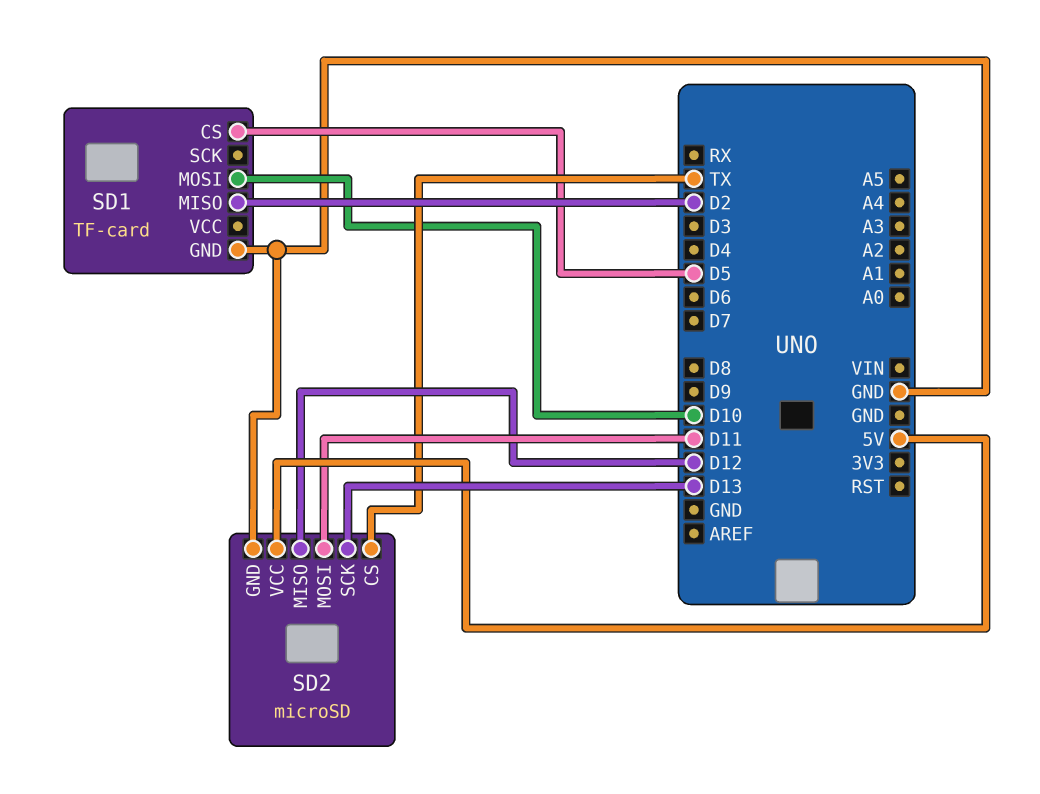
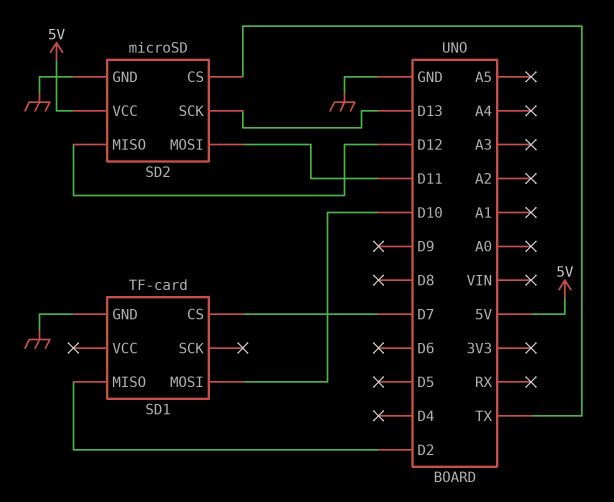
SD1 pin CS: D5 -> D7

